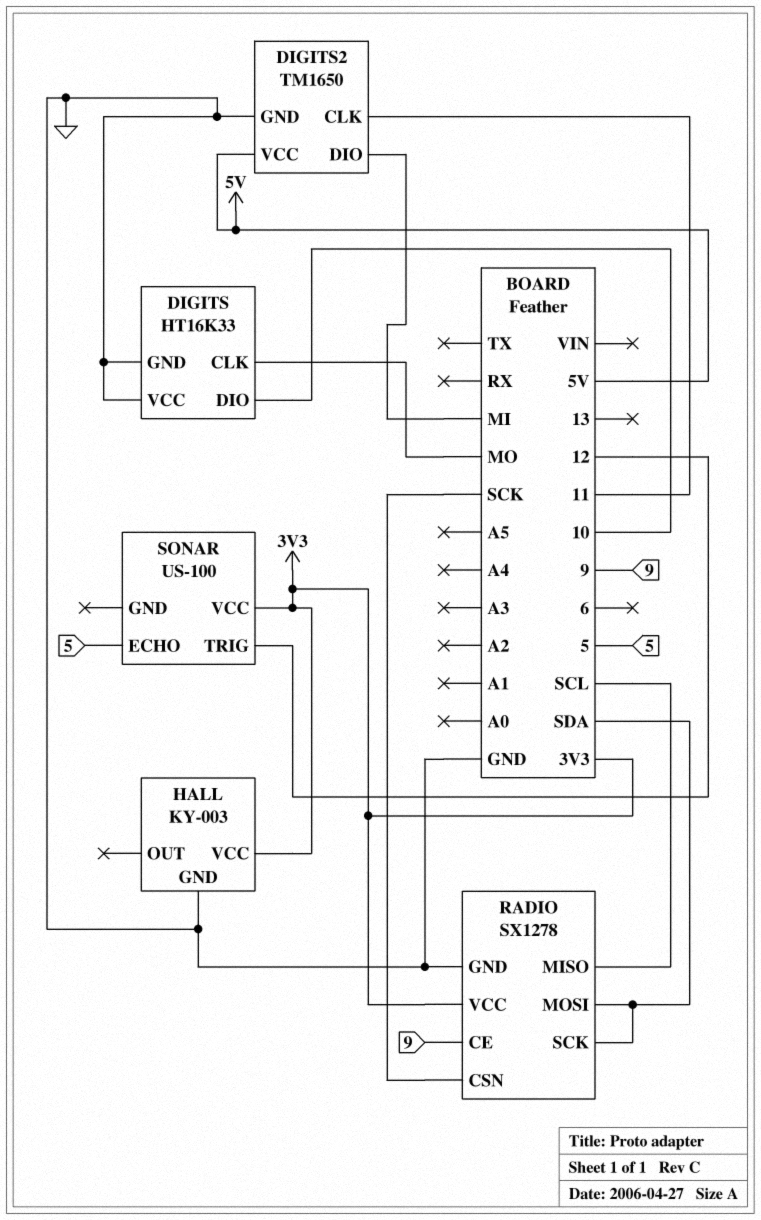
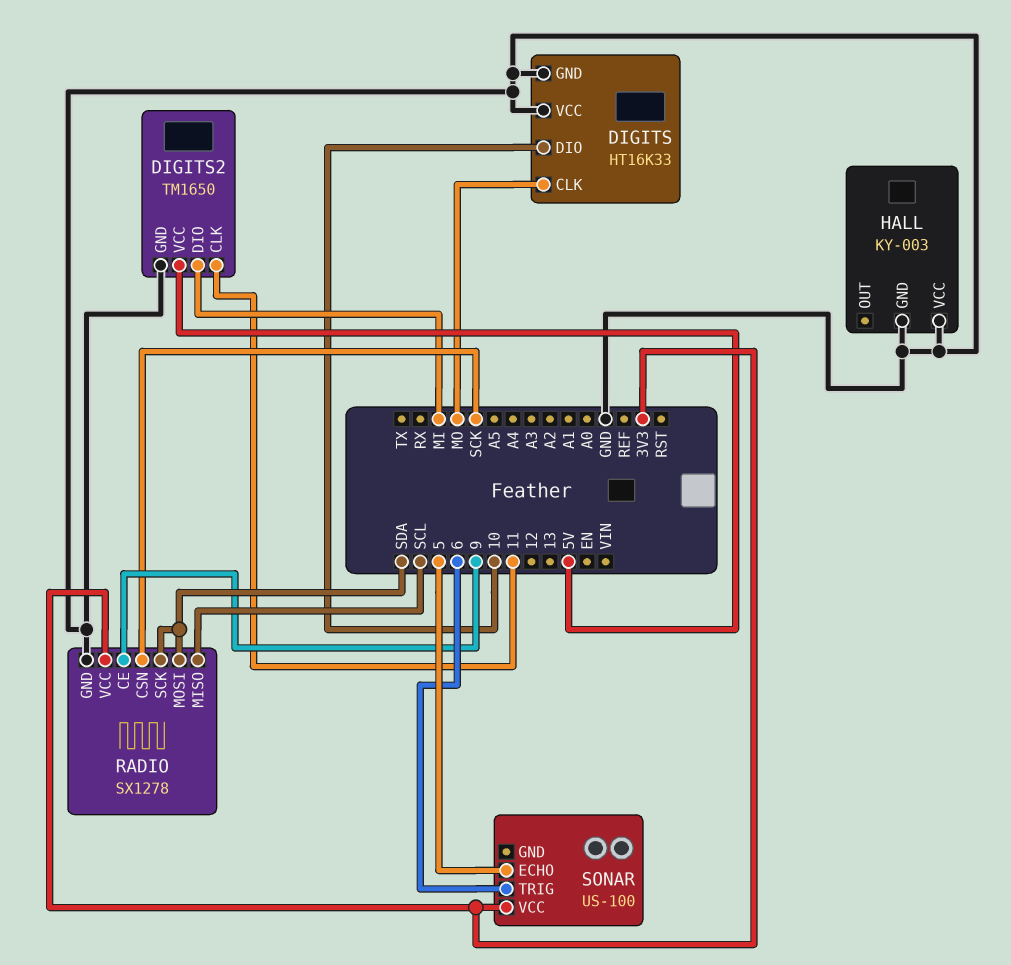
HALL pin VCC: 3V3 -> GND
SONAR pin TRIG: 12 -> 6

